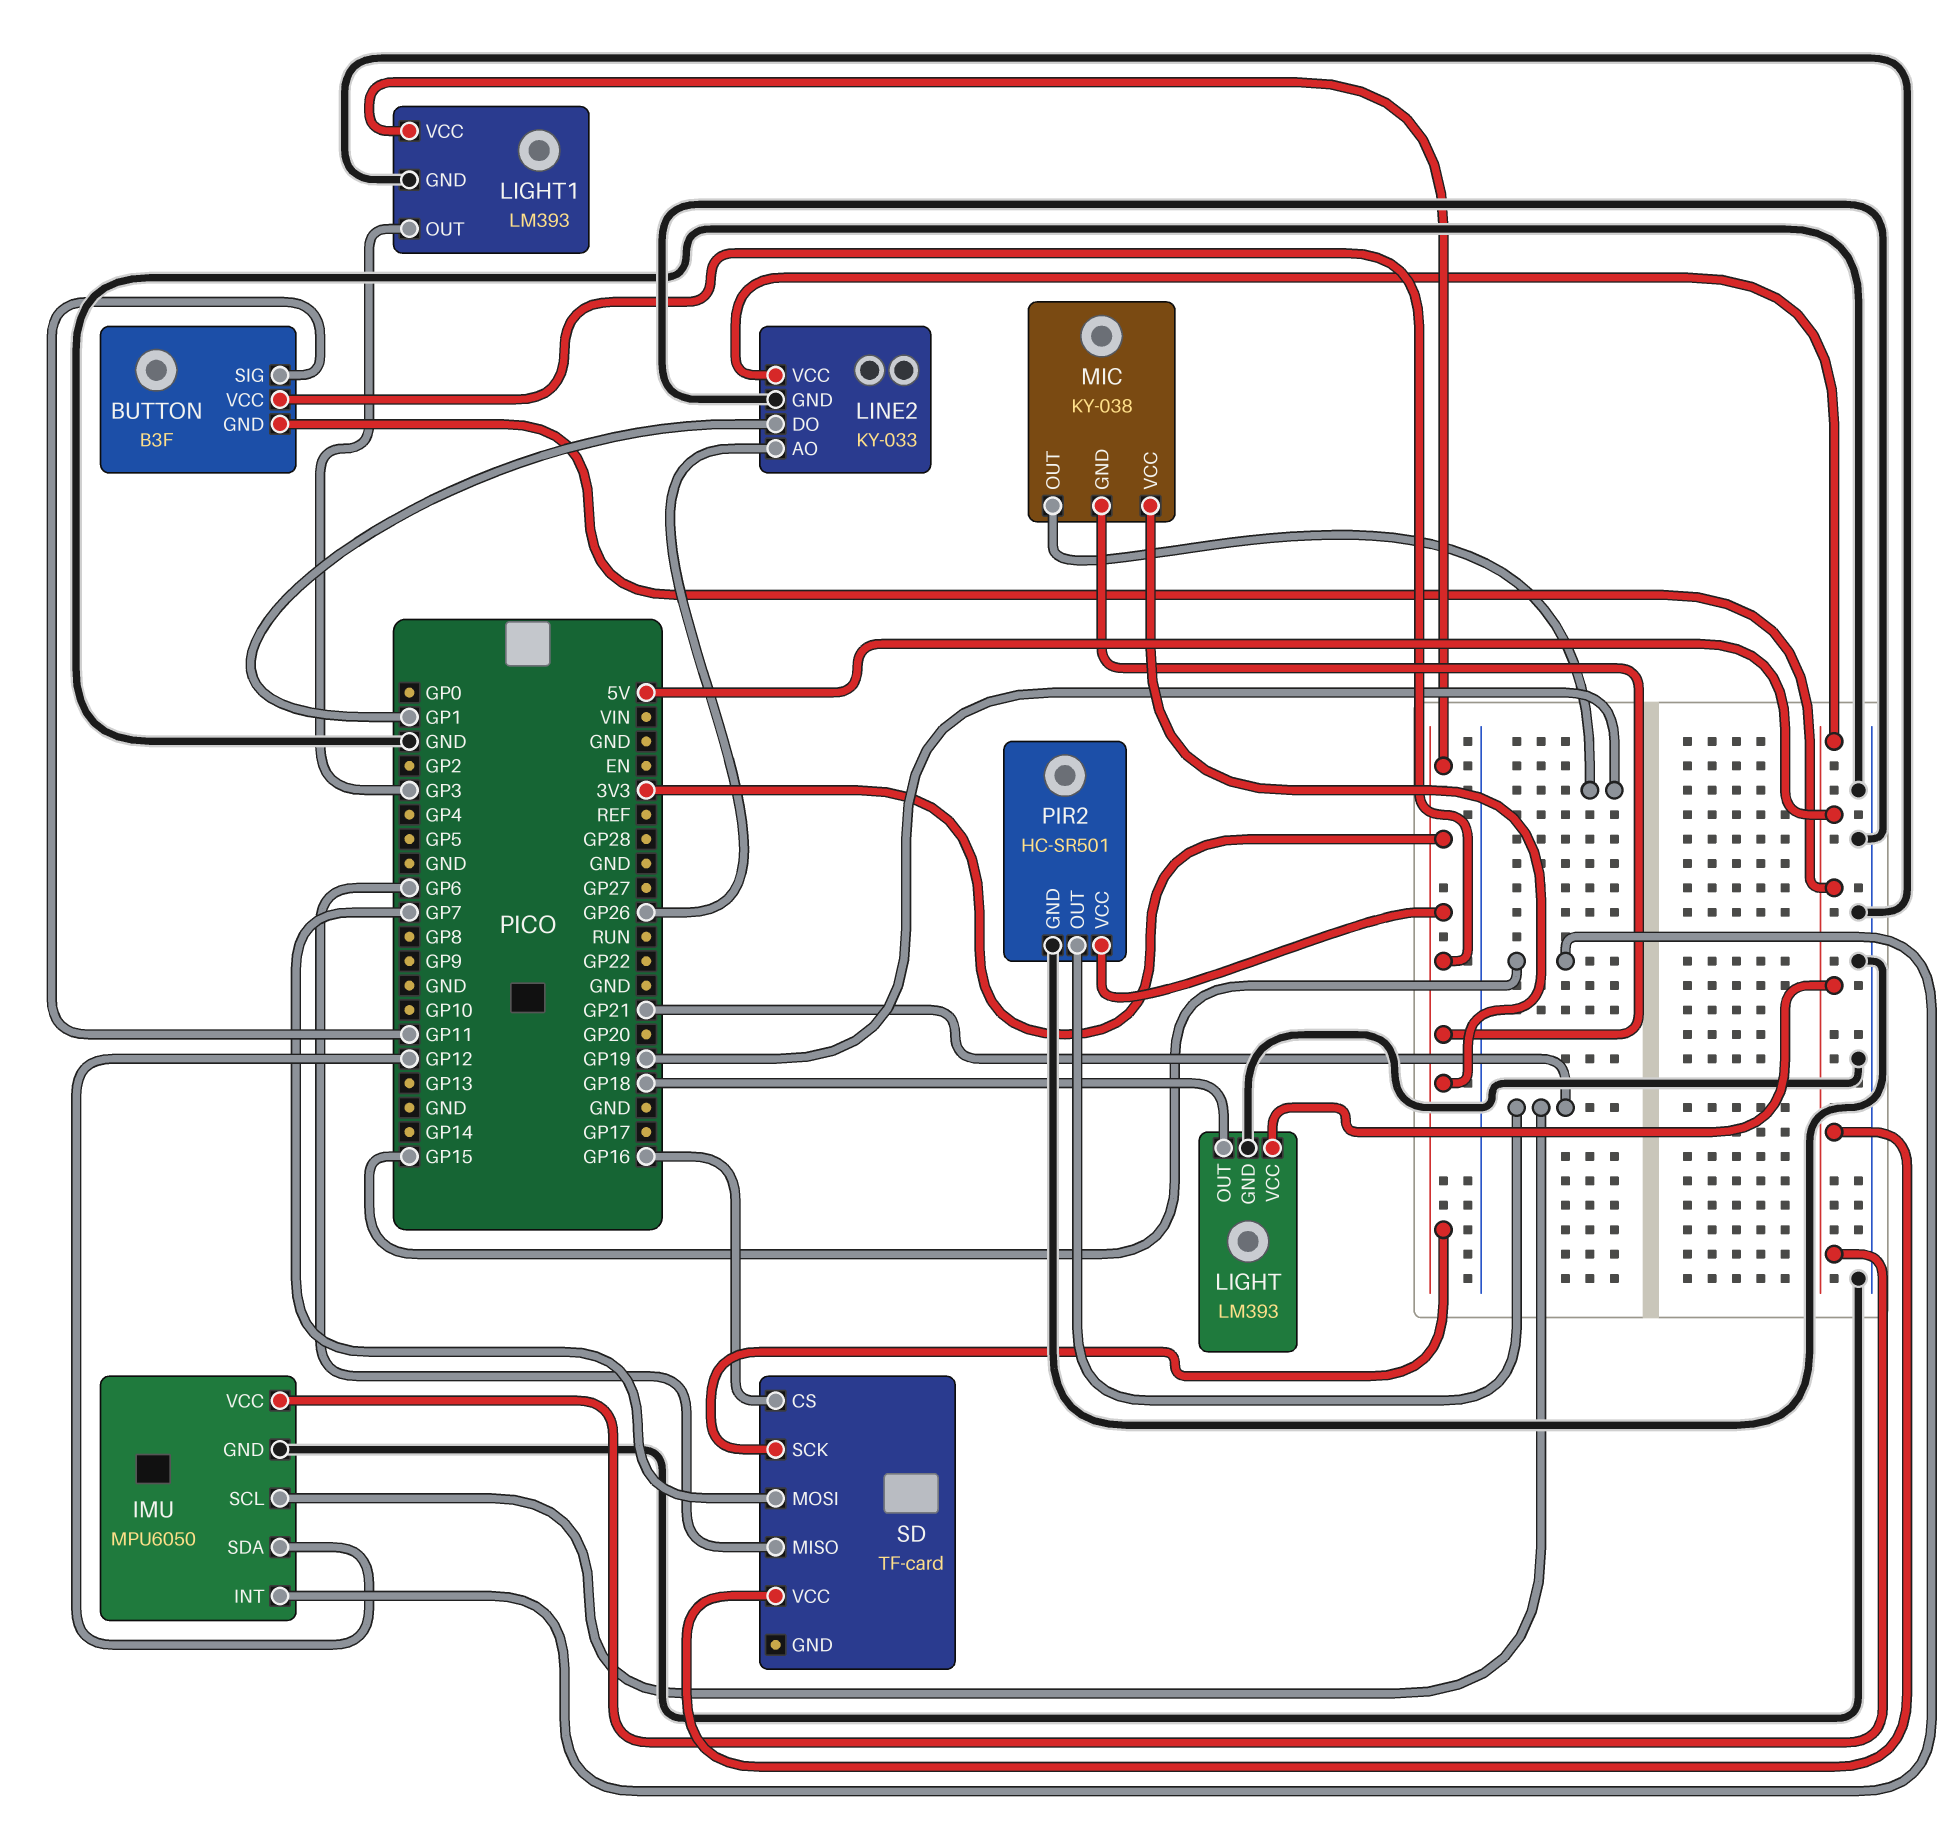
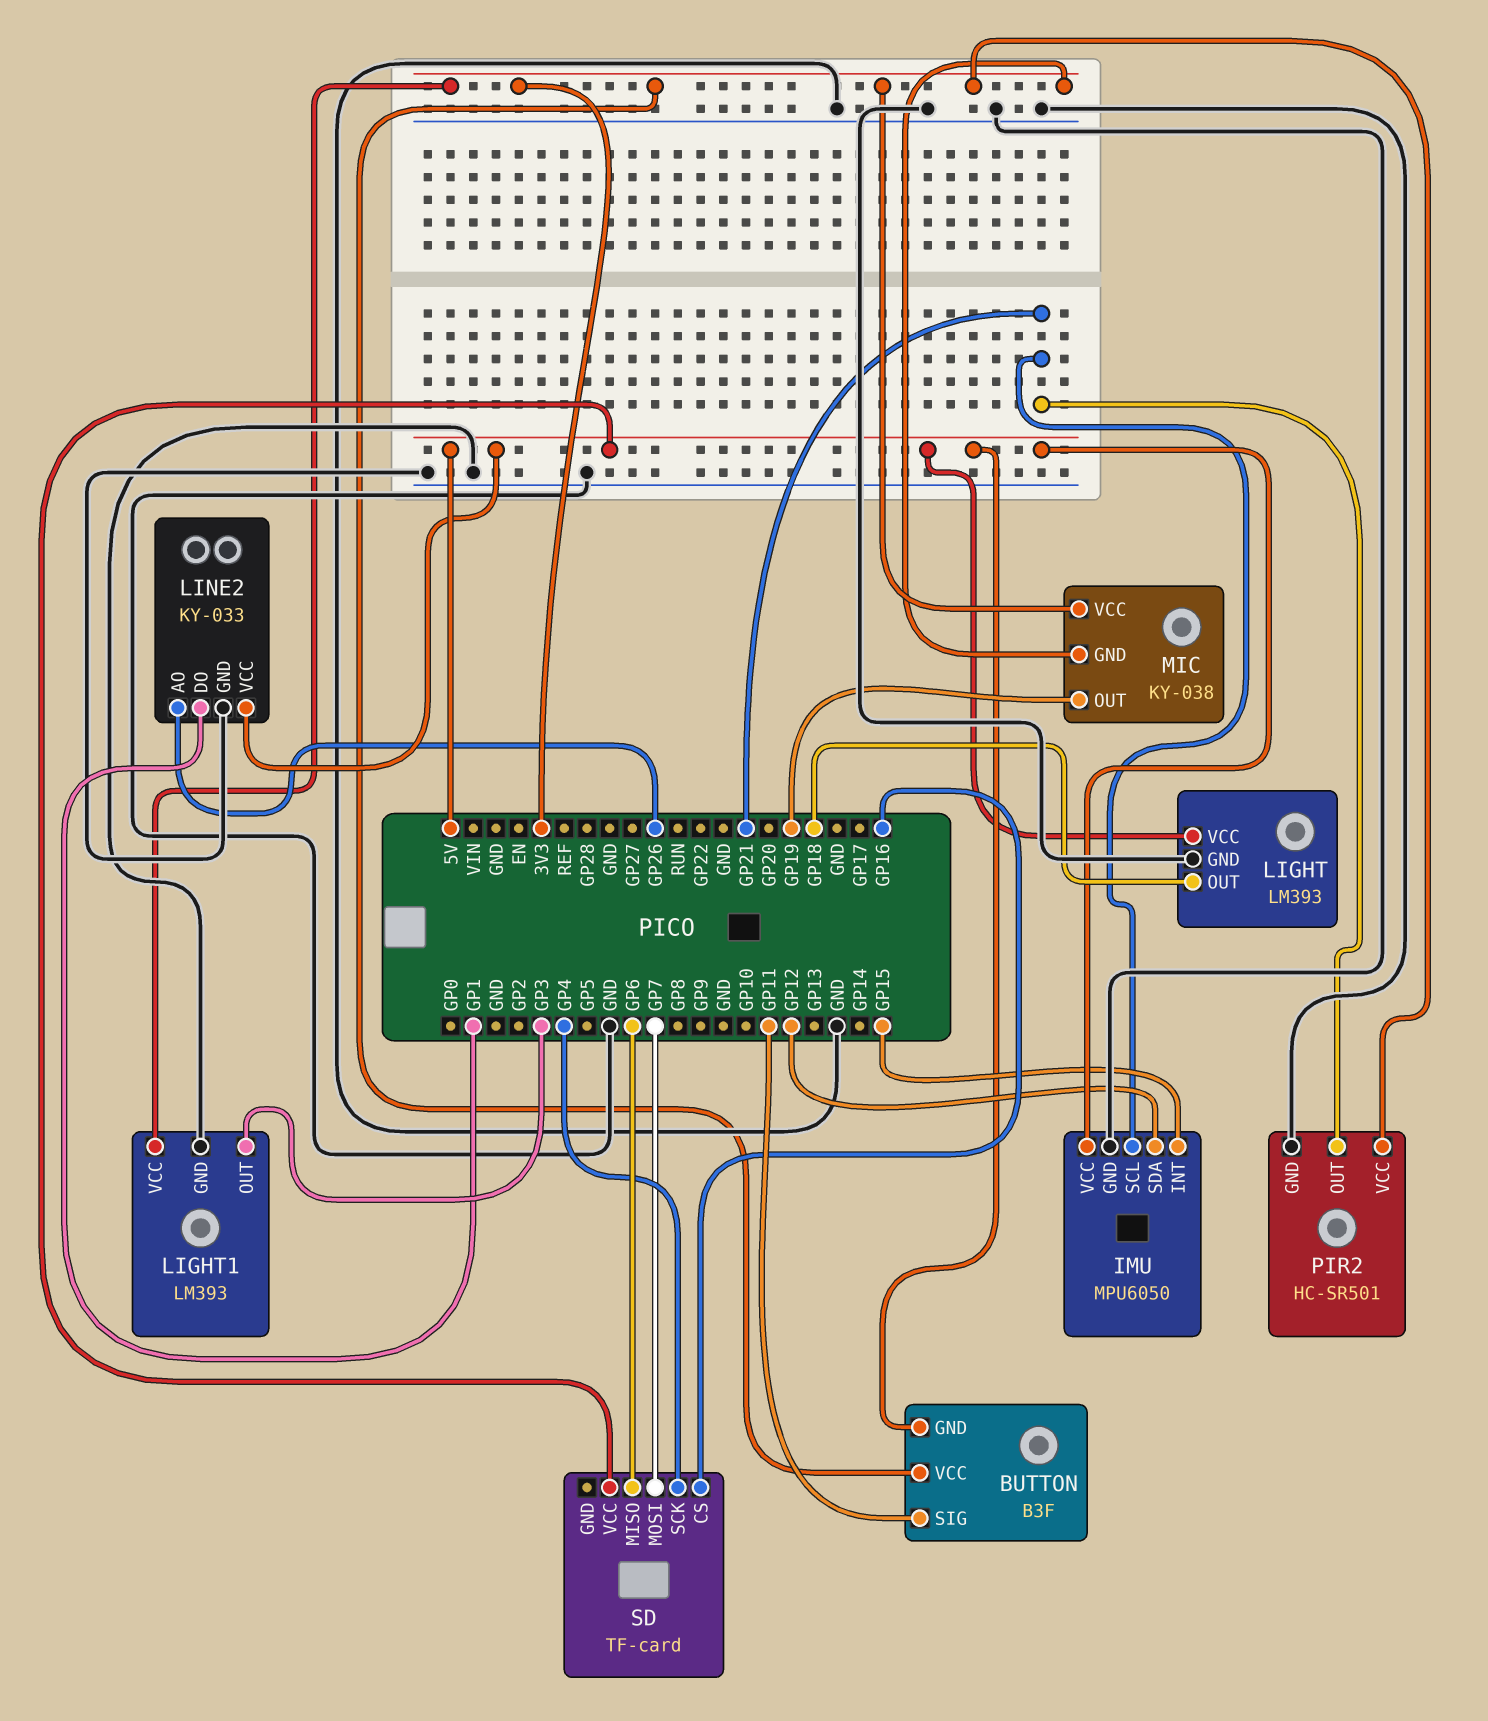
SD pin SCK: 3V3 -> GP4

